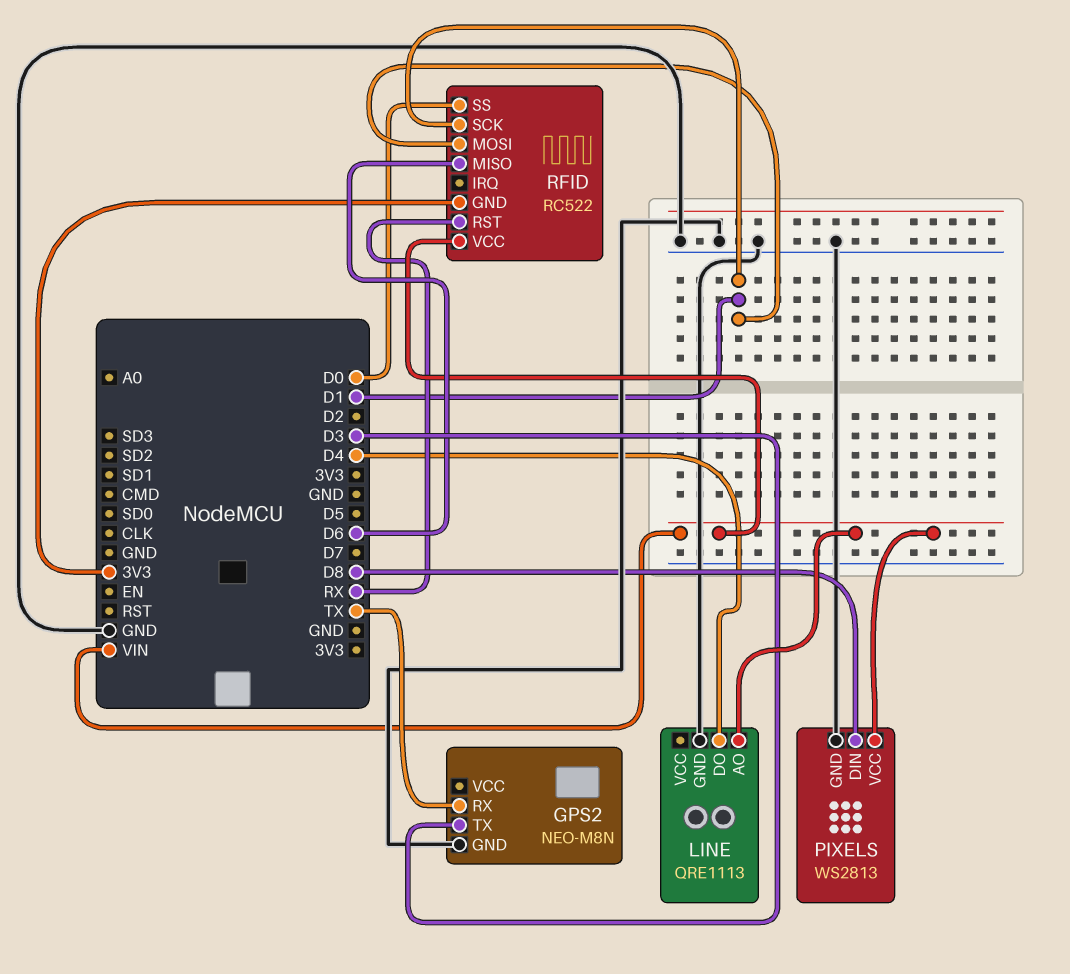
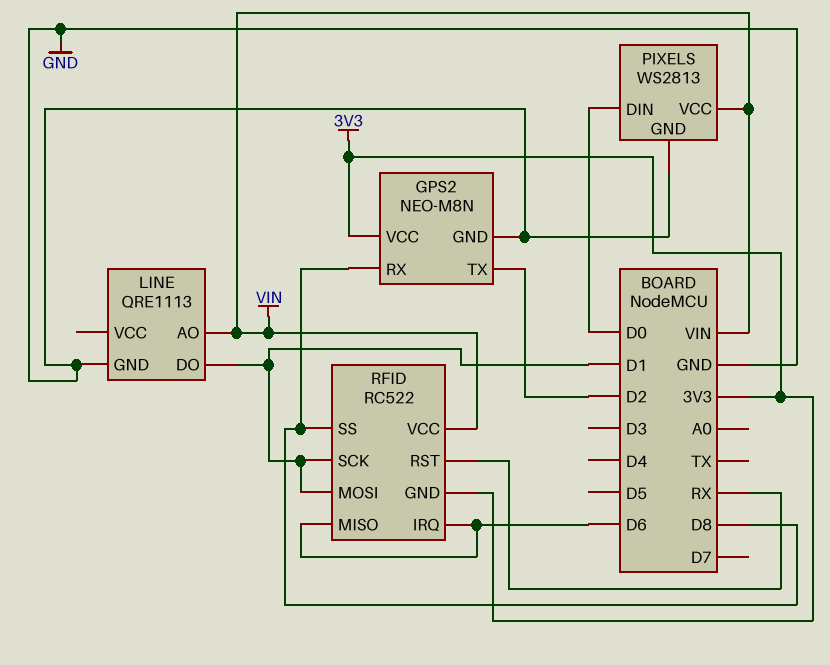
GPS2 pin RX: TX -> D8
GPS2 pin TX: D3 -> D2
GPS2 pin VCC: none -> 3V3
LINE pin DO: D4 -> D1
PIXELS pin DIN: D8 -> D0
RFID pin IRQ: none -> D6
RFID pin SS: D0 -> D8

